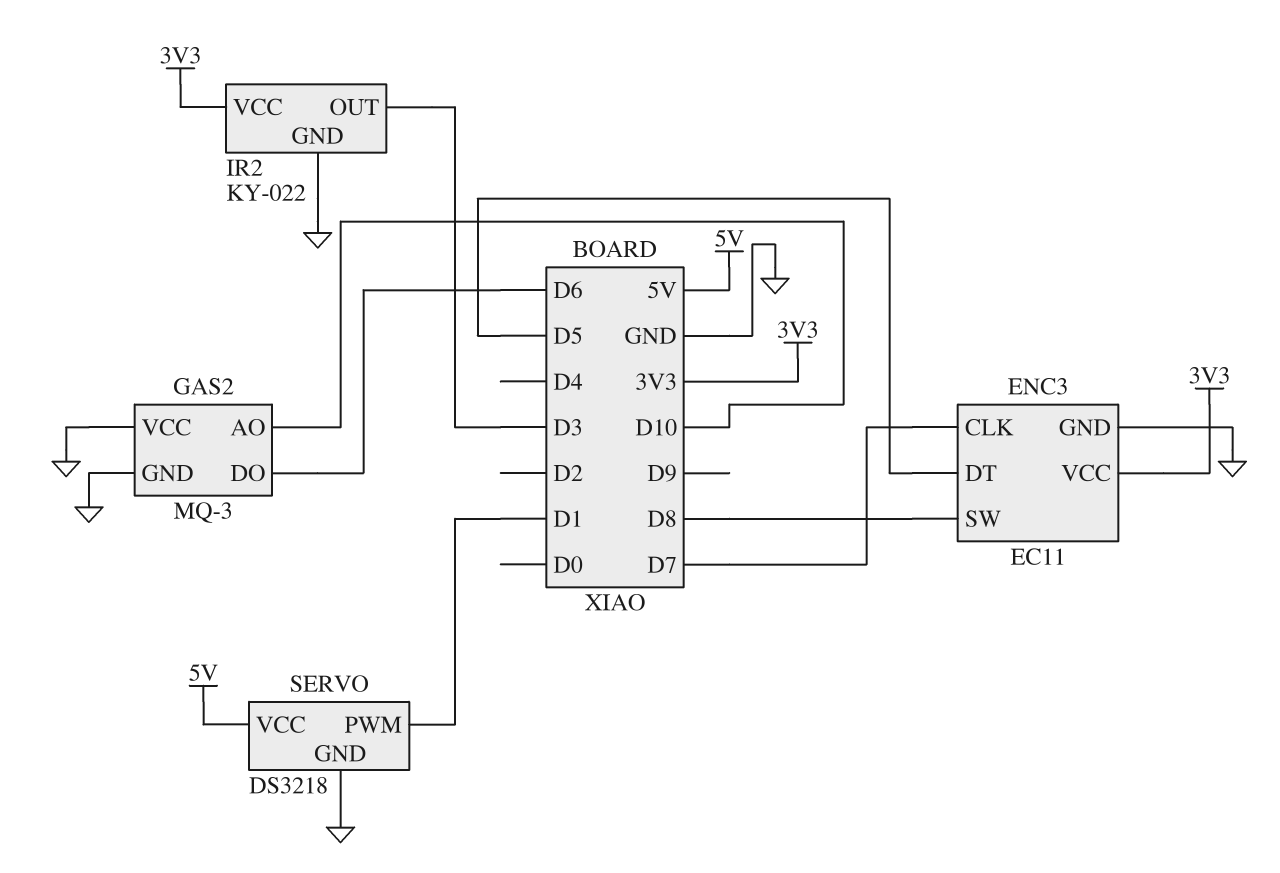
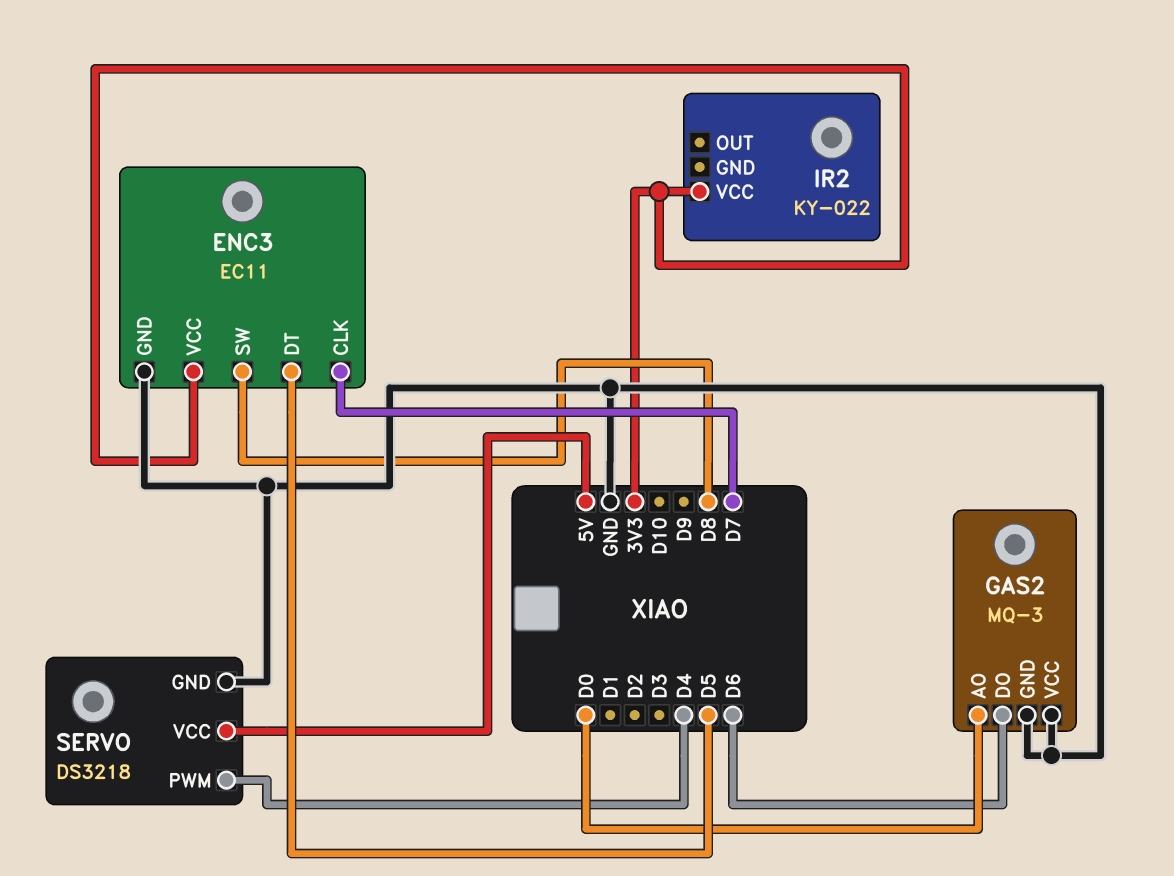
GAS2 pin AO: D10 -> D0
IR2 pin GND: GND -> none
IR2 pin OUT: D3 -> none
SERVO pin PWM: D1 -> D4

